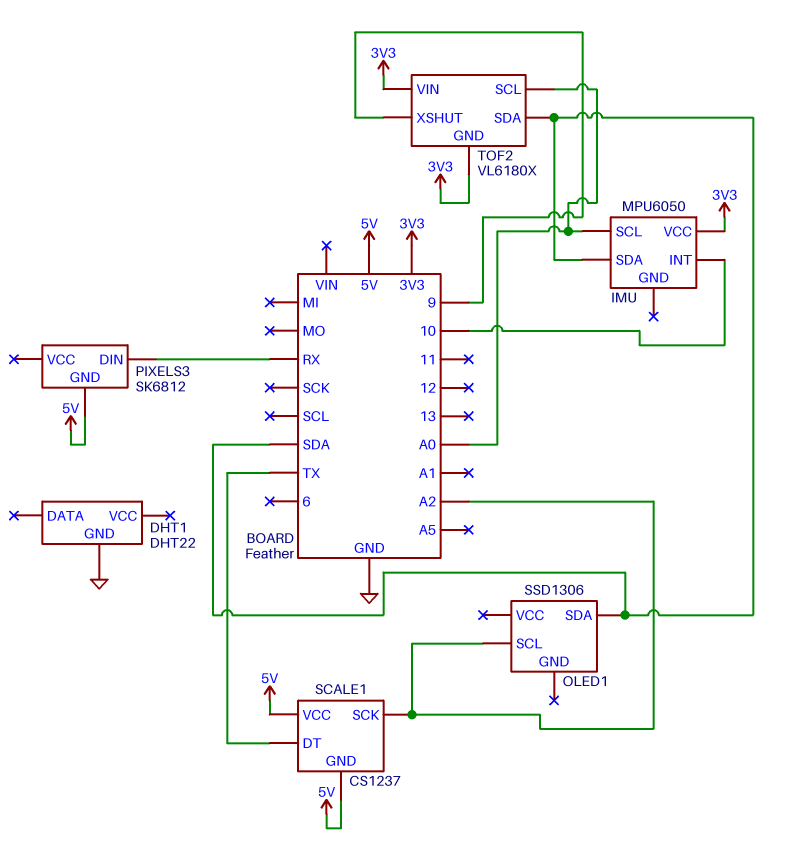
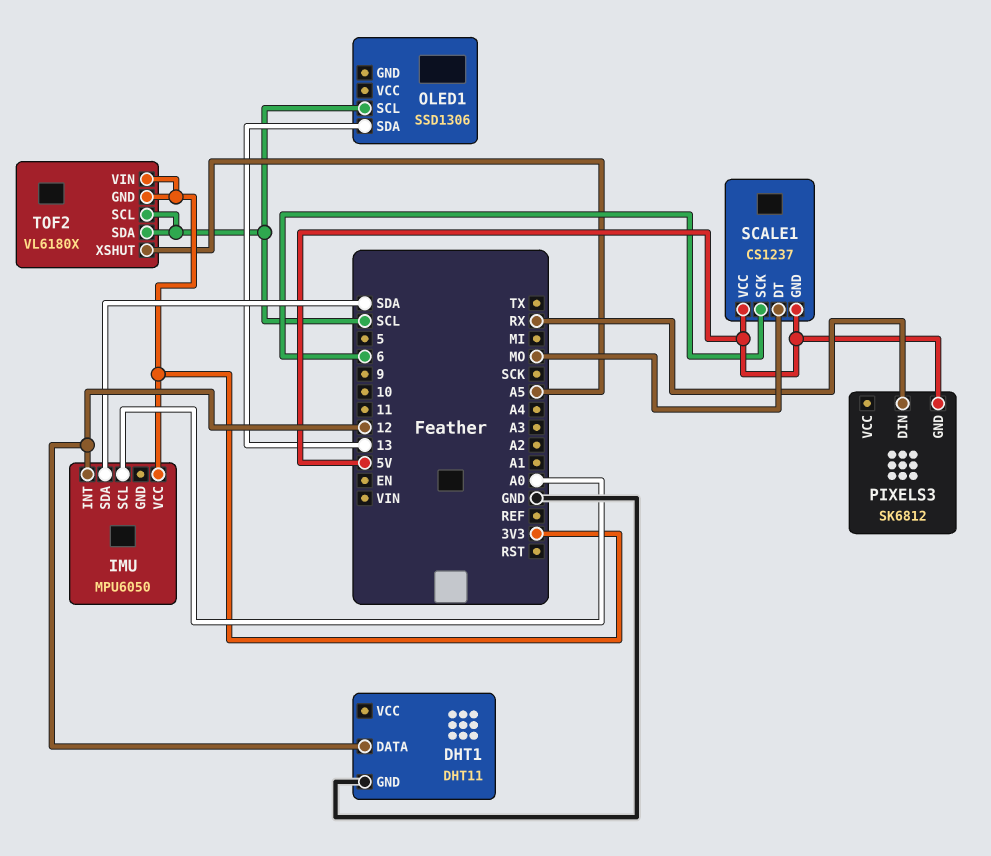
DHT1: DHT22 -> DHT11
DHT1 pin DATA: none -> 12
IMU pin INT: 10 -> 12
OLED1 pin SCL: A2 -> SCL
OLED1 pin SDA: SDA -> 13
SCALE1 pin DT: TX -> MO
SCALE1 pin SCK: A2 -> 6
TOF2 pin SCL: A0 -> SCL
TOF2 pin SDA: SDA -> SCL
TOF2 pin XSHUT: 9 -> A5

